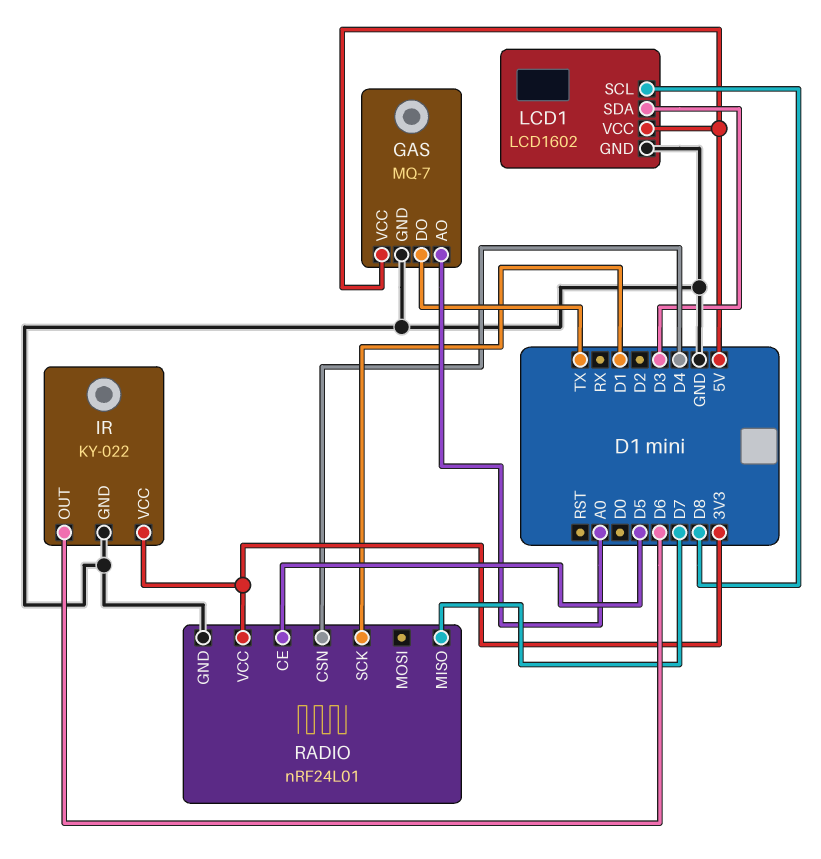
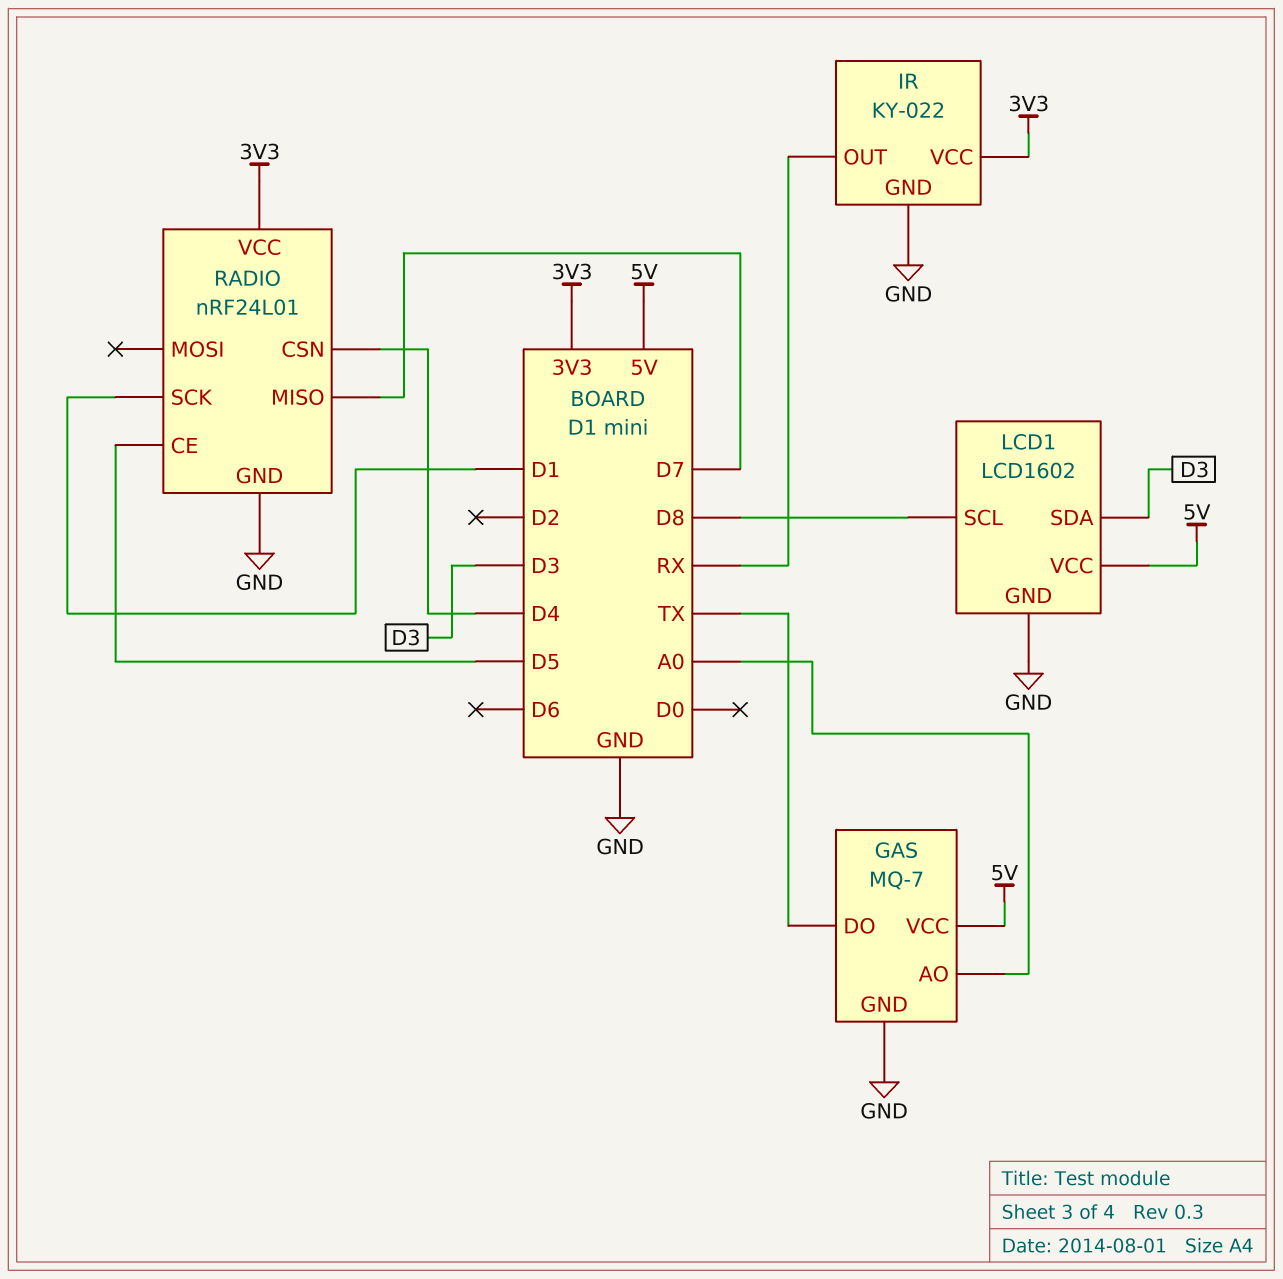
IR pin OUT: D6 -> RX

